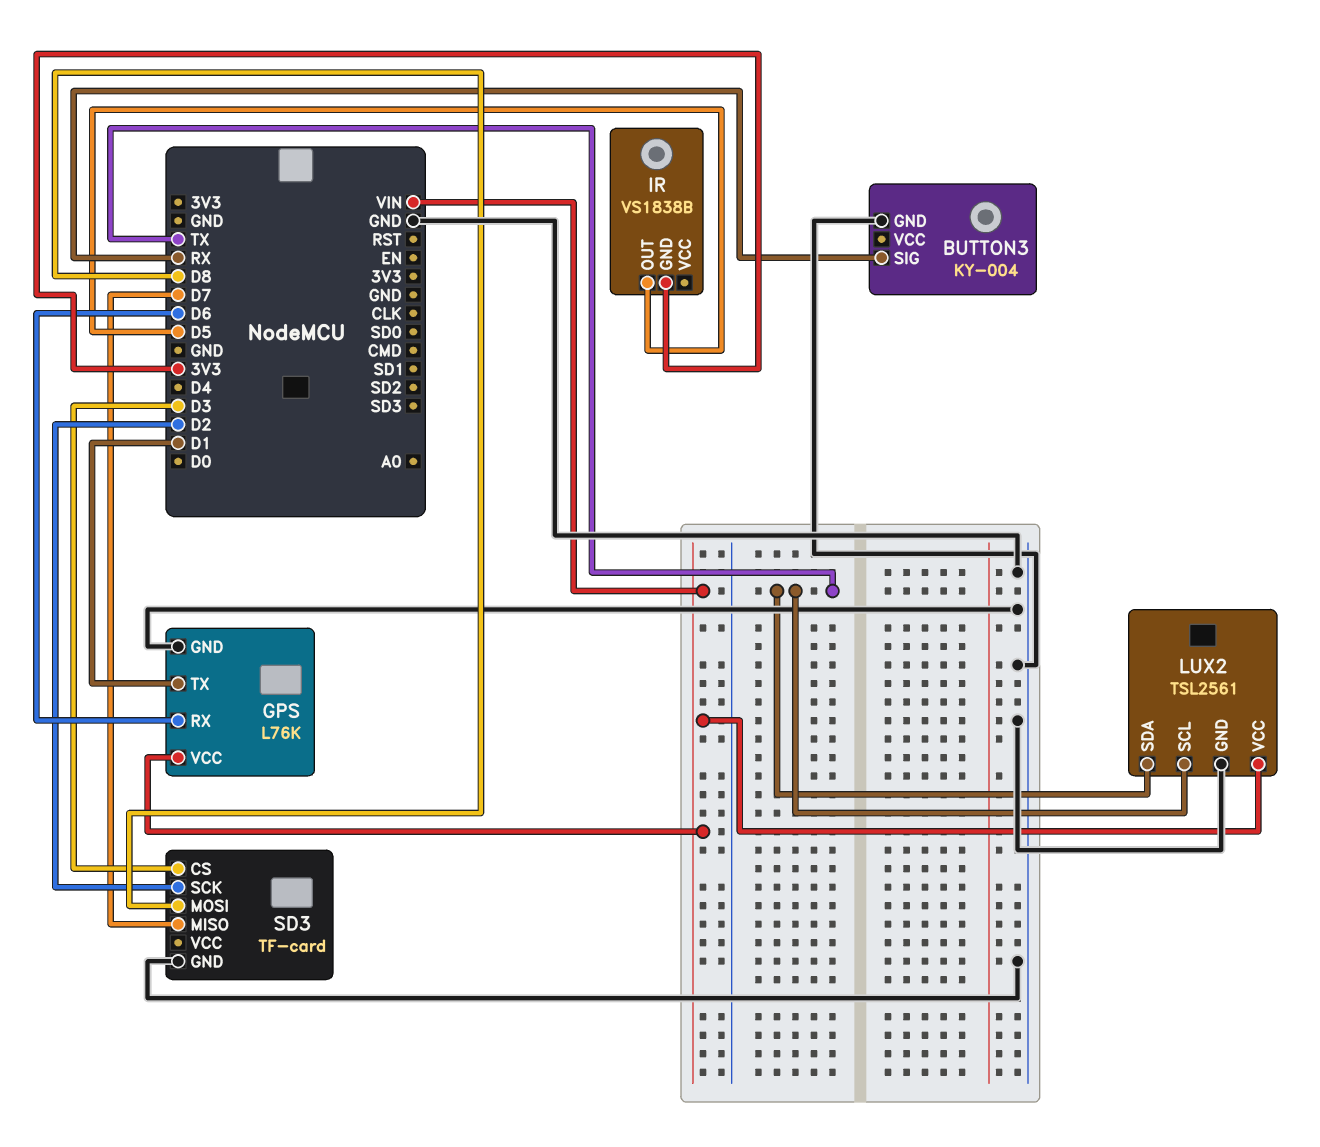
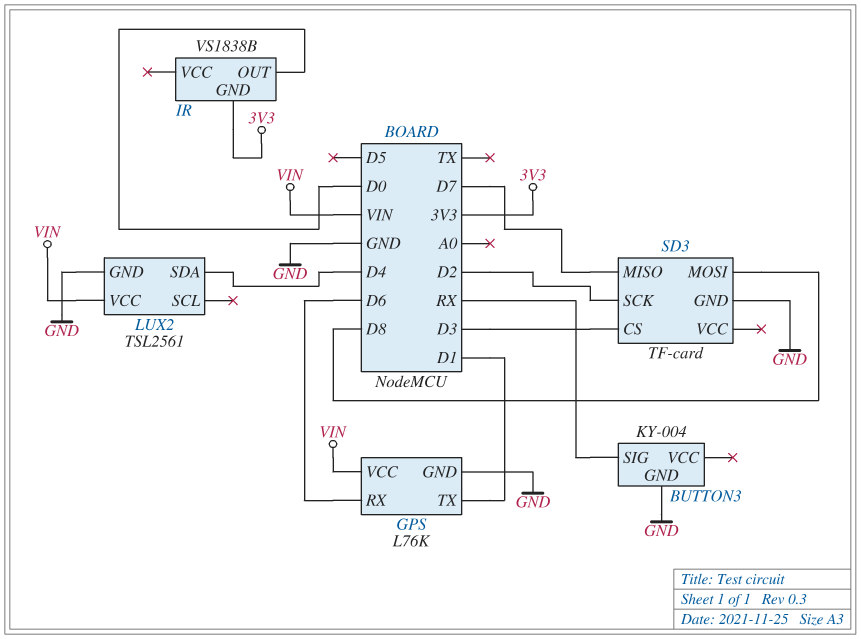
IR pin OUT: D5 -> D0
LUX2 pin SCL: TX -> none
LUX2 pin SDA: TX -> D4

